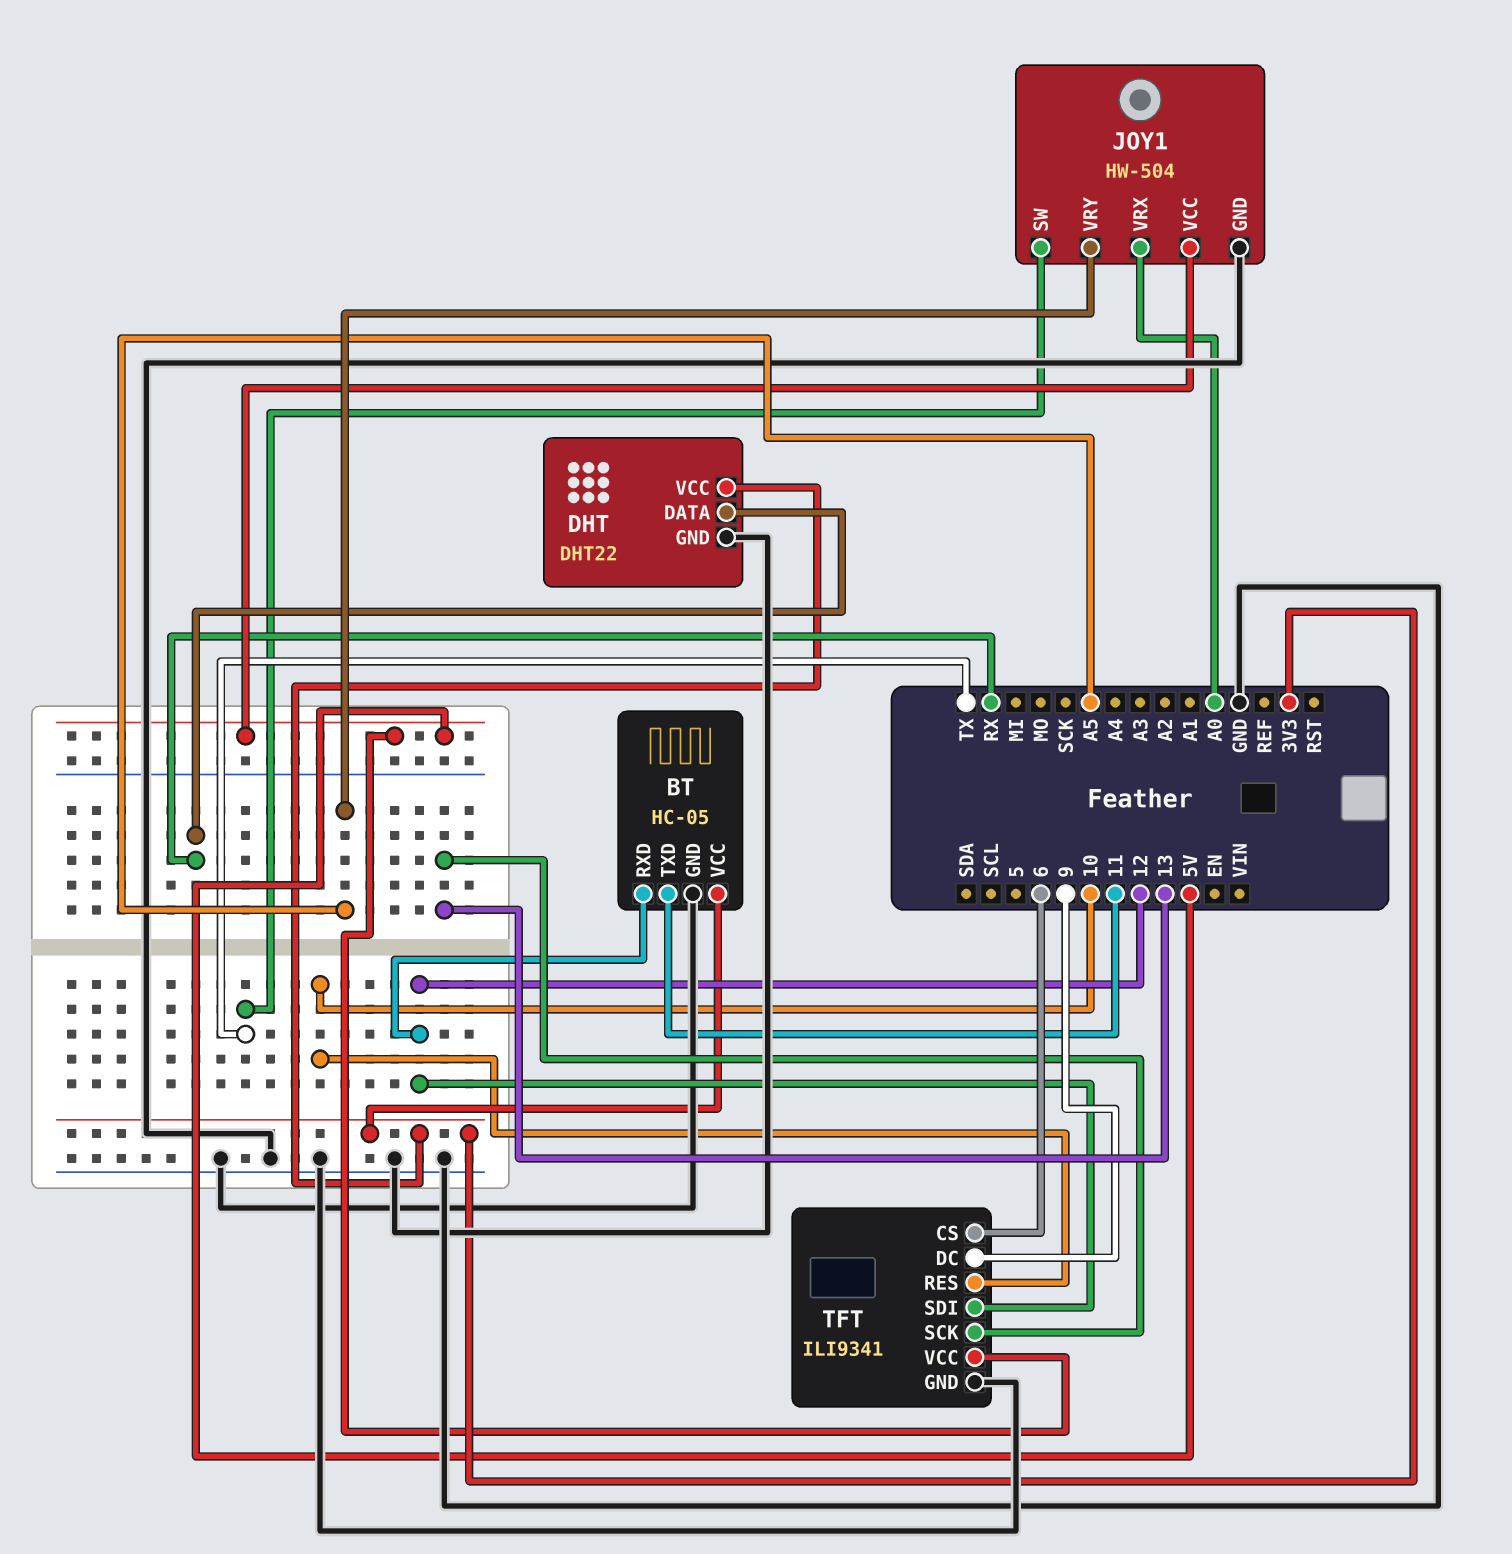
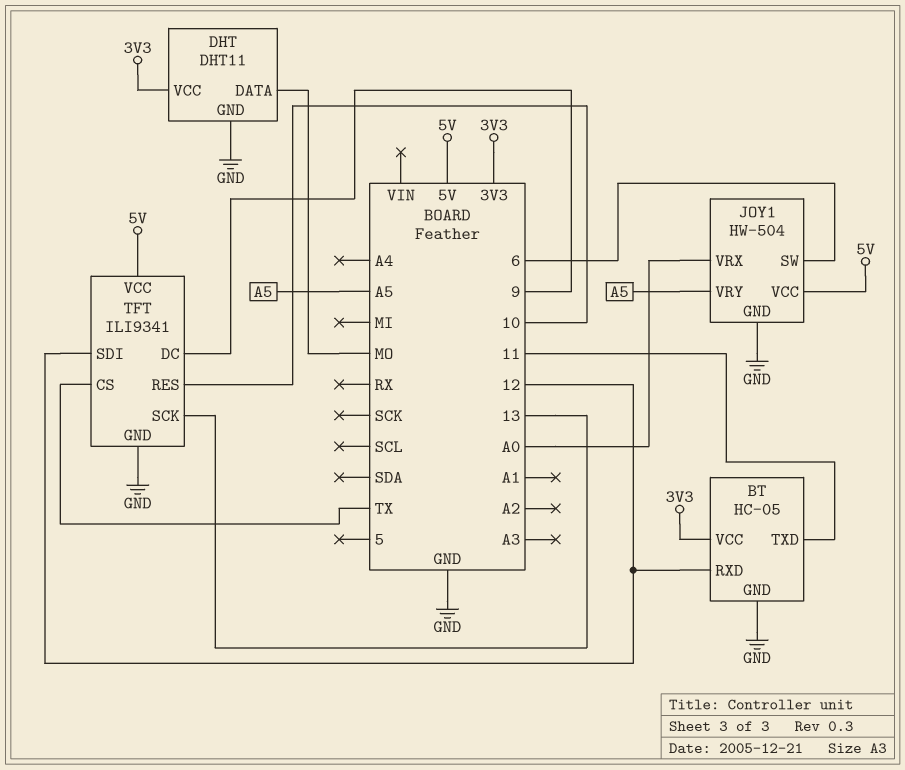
DHT: DHT22 -> DHT11
DHT pin DATA: RX -> MO
JOY1 pin SW: TX -> 6
TFT pin CS: 6 -> TX

